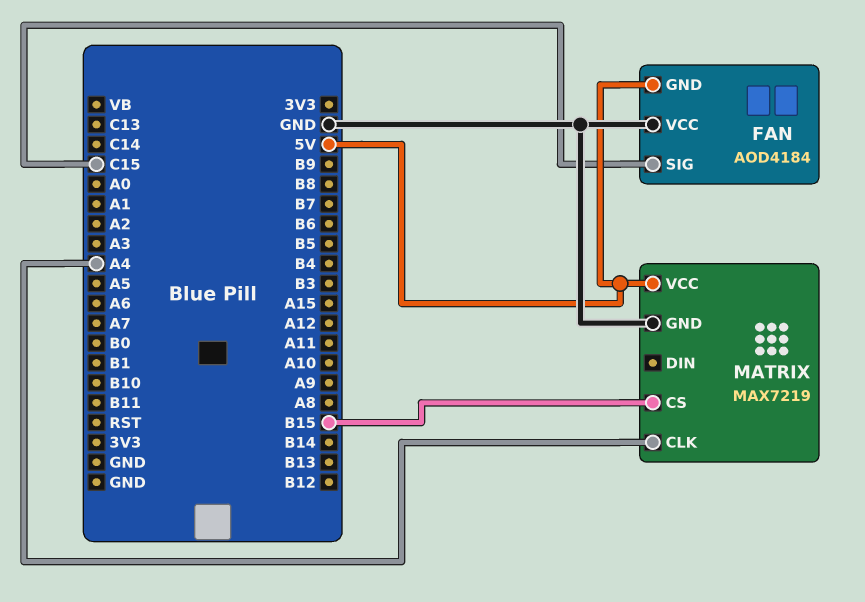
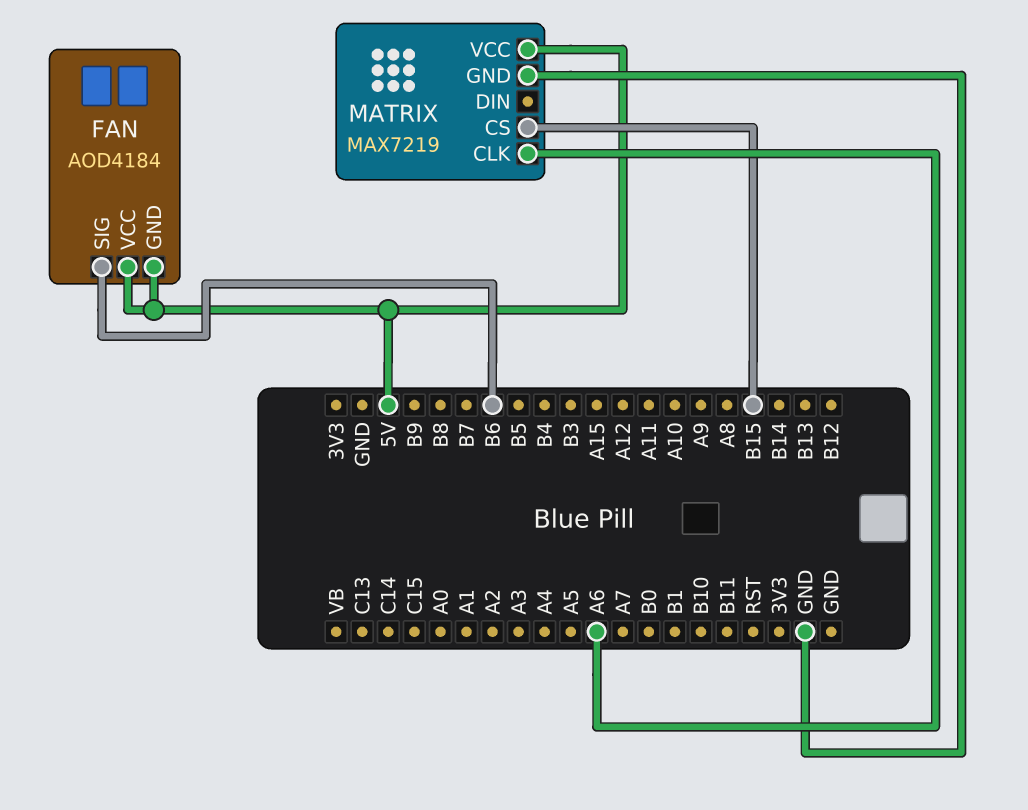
FAN pin SIG: C15 -> B6
FAN pin VCC: GND -> 5V
MATRIX pin CLK: A4 -> A6

